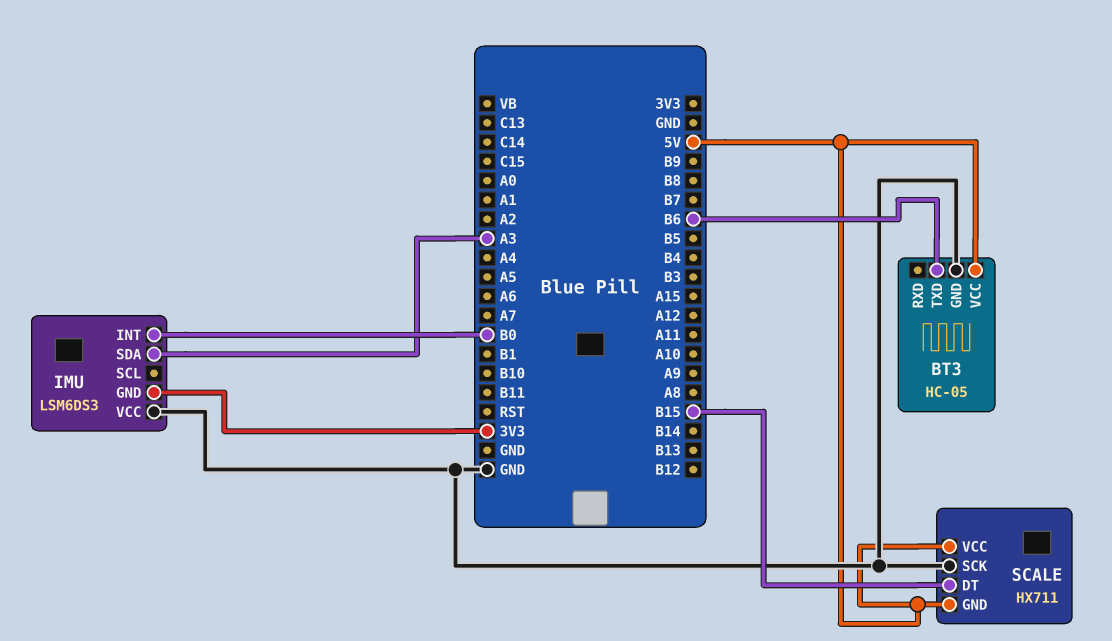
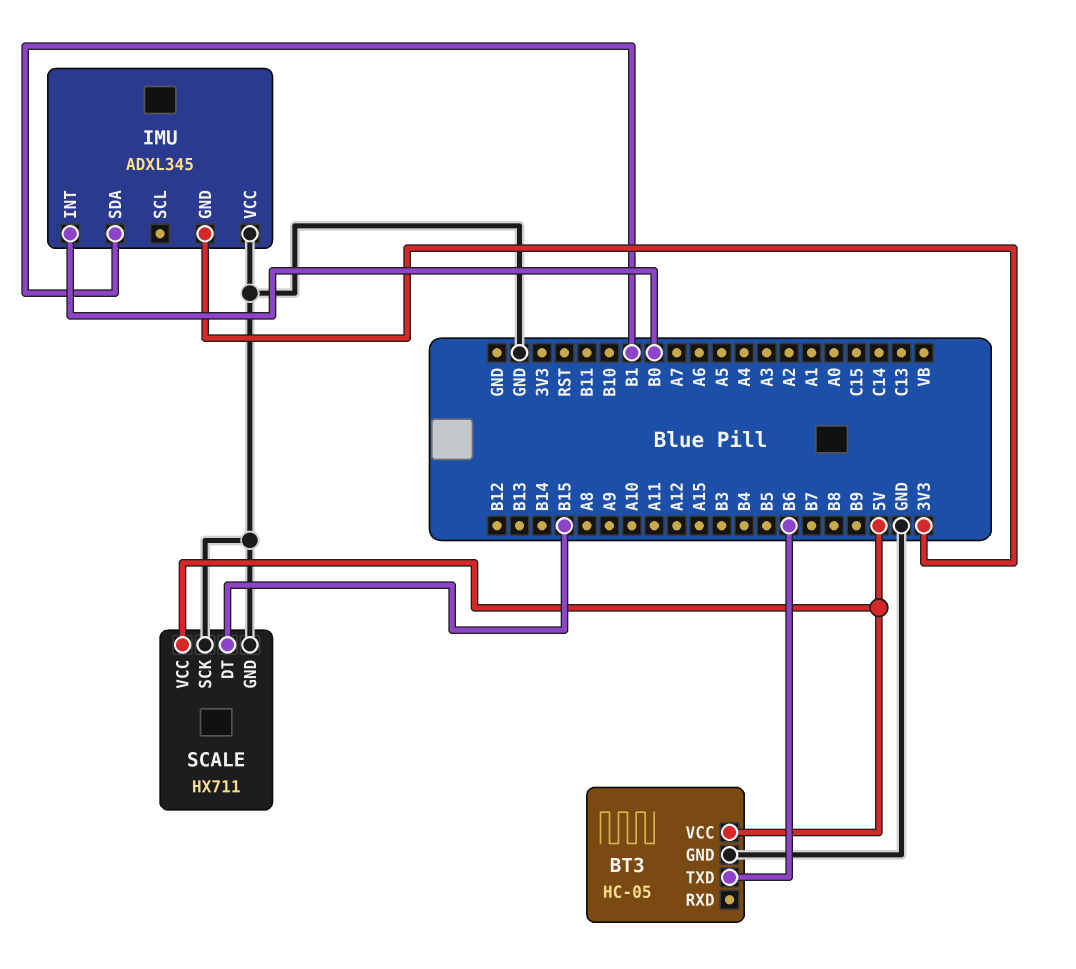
IMU: LSM6DS3 -> ADXL345
IMU pin SDA: A3 -> B1
SCALE pin GND: 5V -> GND

